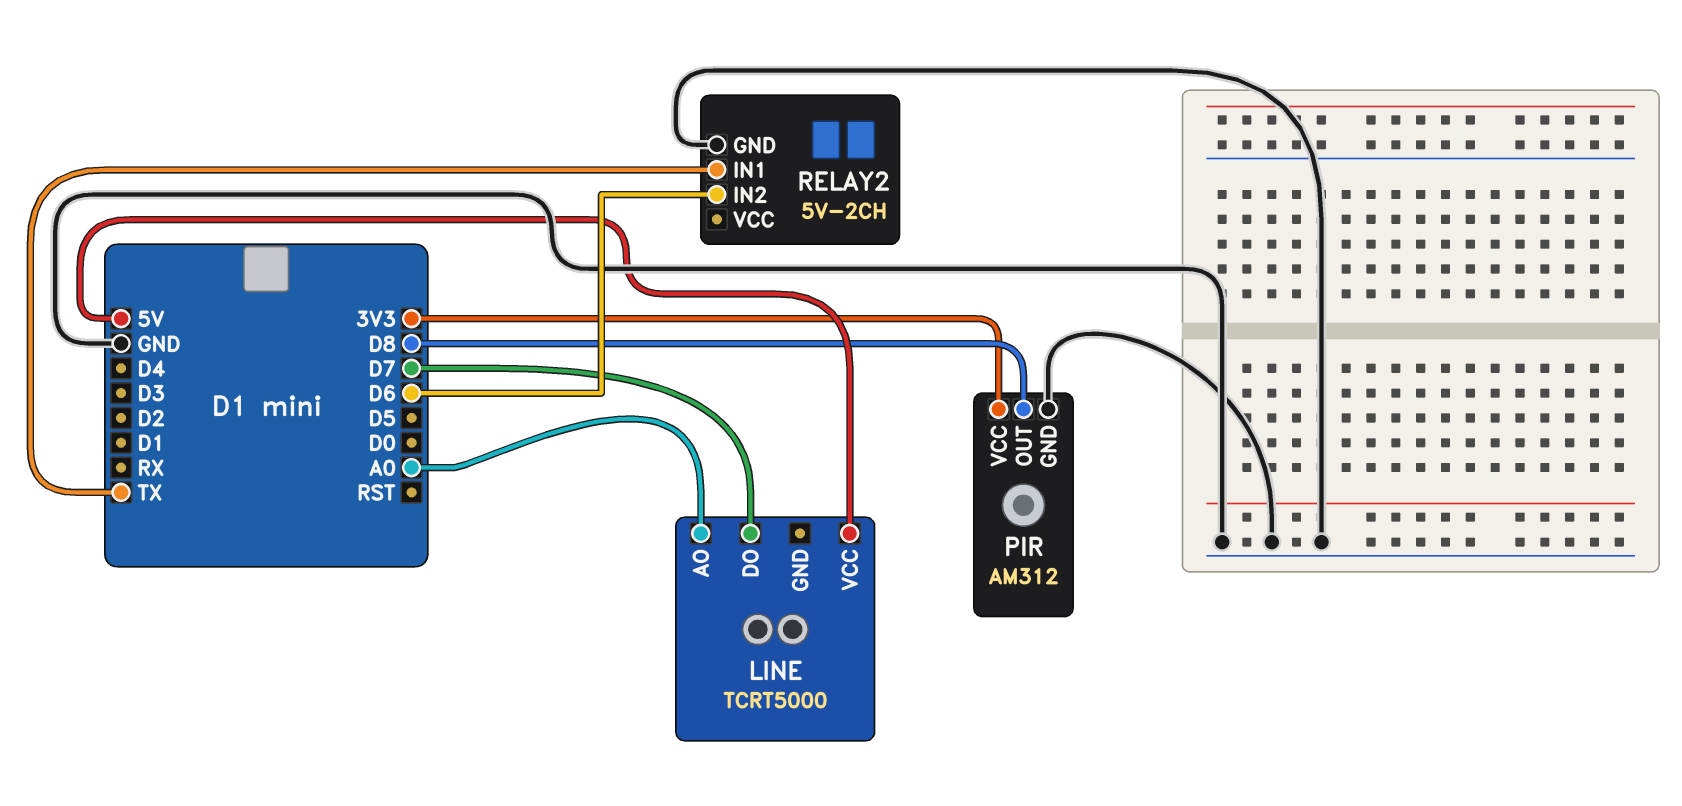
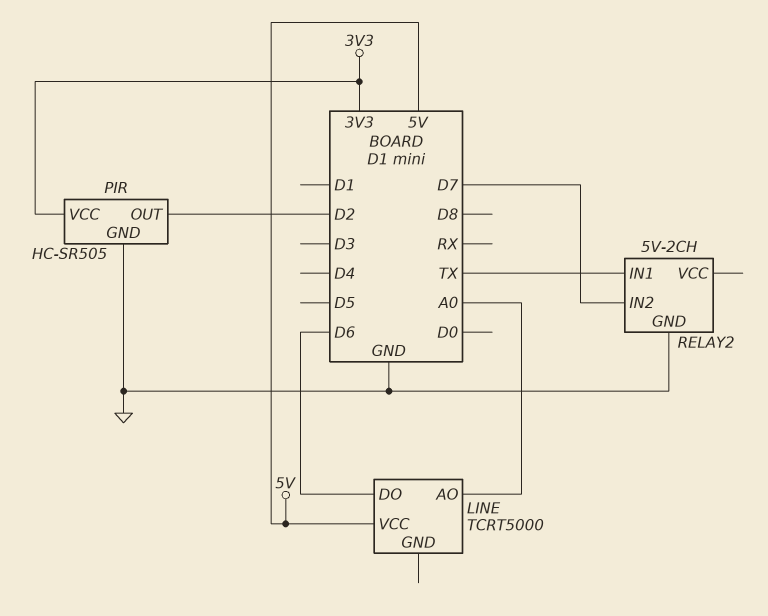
LINE pin DO: D7 -> D6
PIR: AM312 -> HC-SR505
PIR pin OUT: D8 -> D2
RELAY2 pin IN2: D6 -> D7

